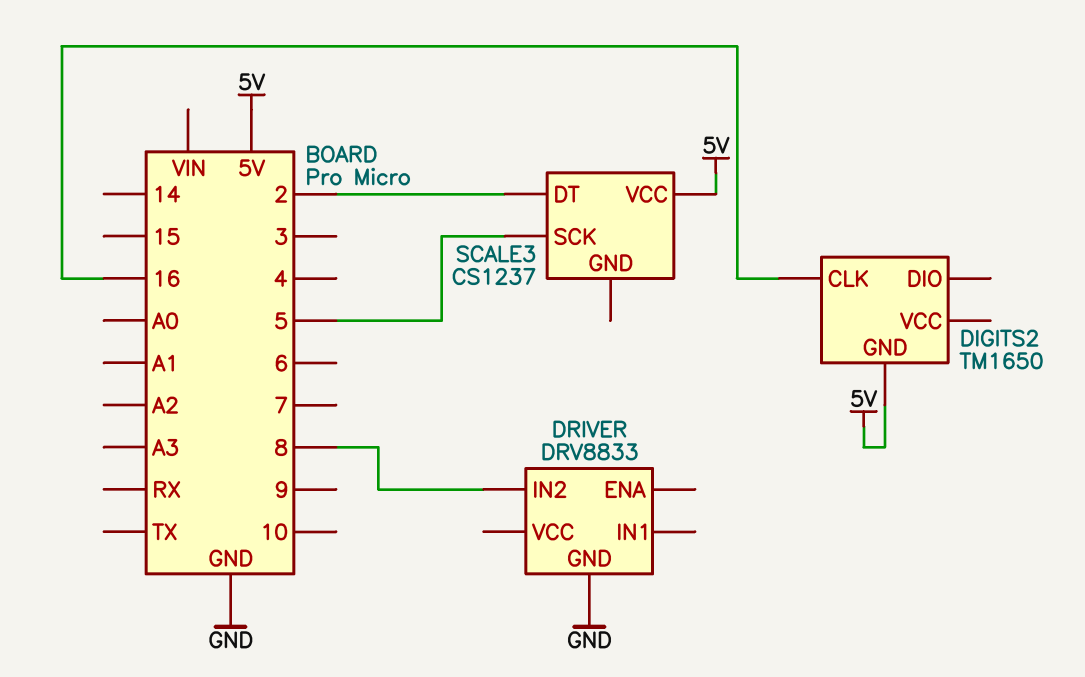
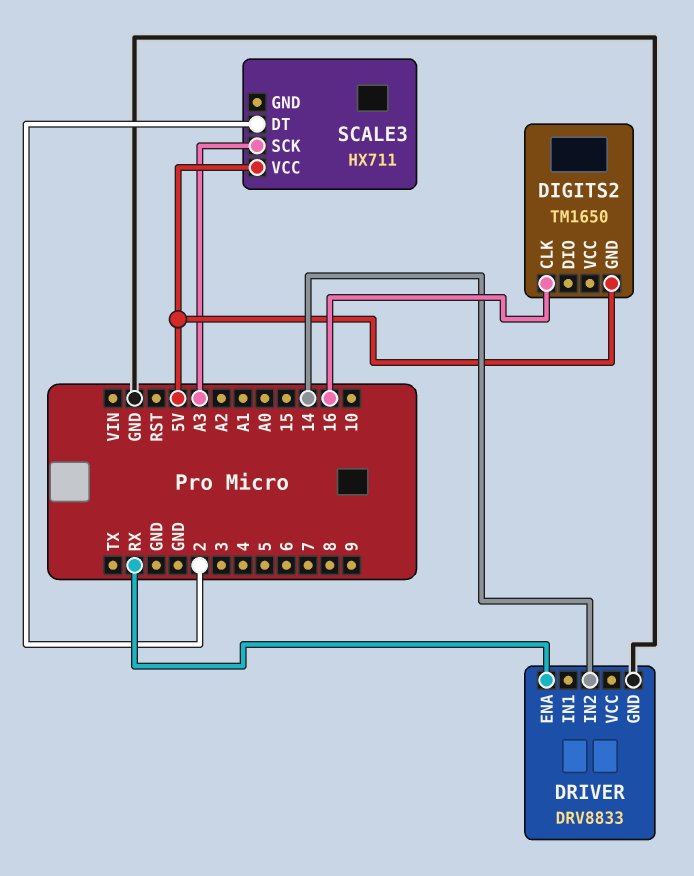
DRIVER pin ENA: none -> RX
DRIVER pin IN2: 8 -> 14
SCALE3: CS1237 -> HX711
SCALE3 pin SCK: 5 -> A3

